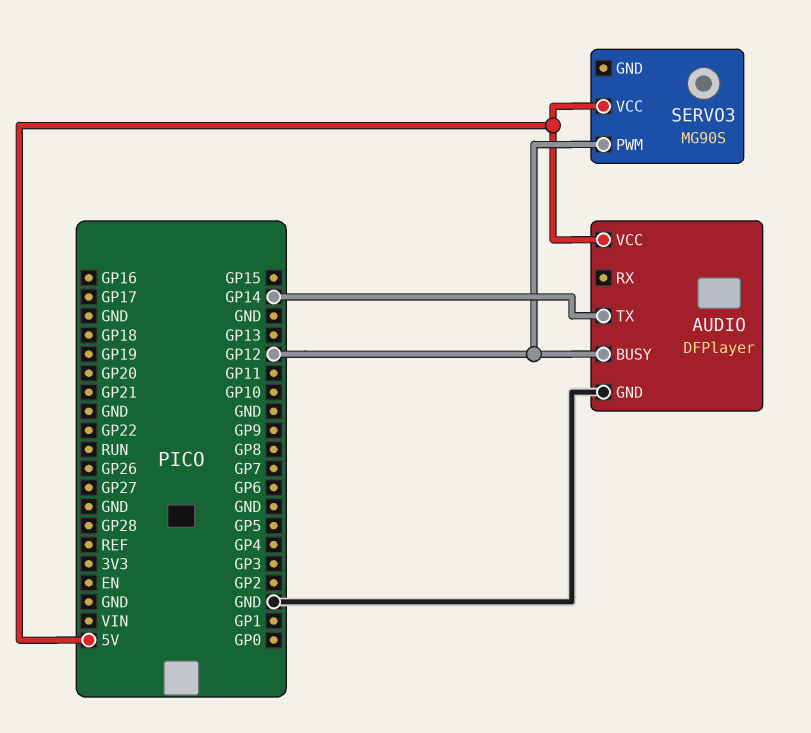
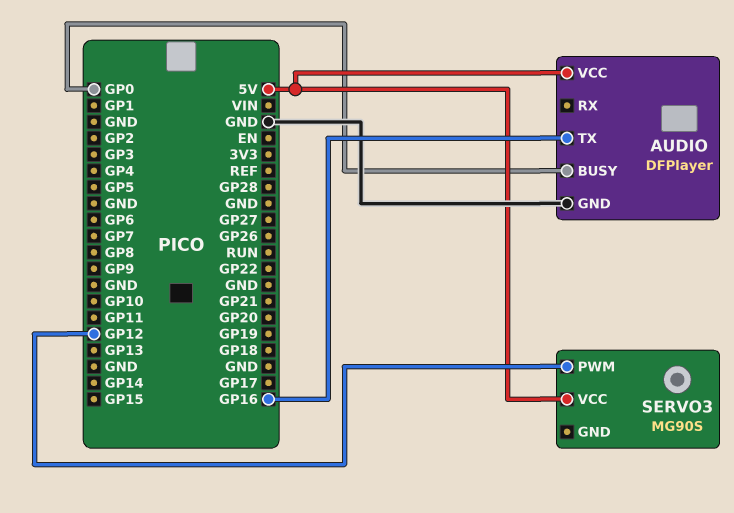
AUDIO pin BUSY: GP12 -> GP0
AUDIO pin TX: GP14 -> GP16

